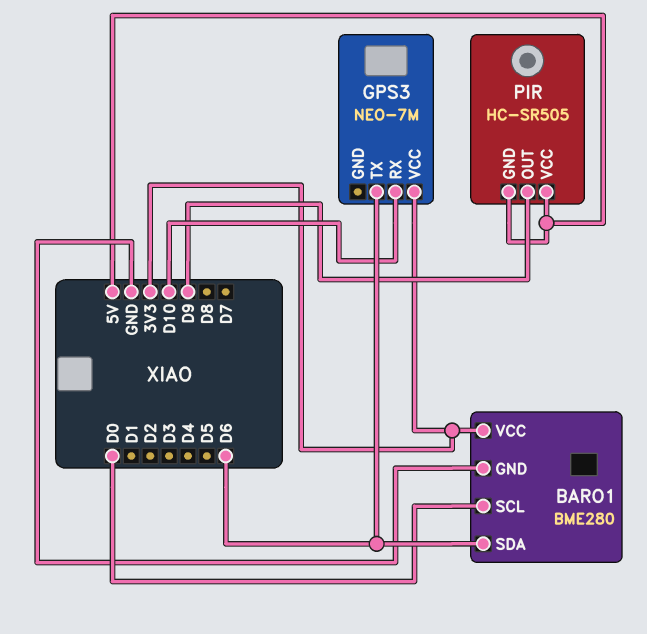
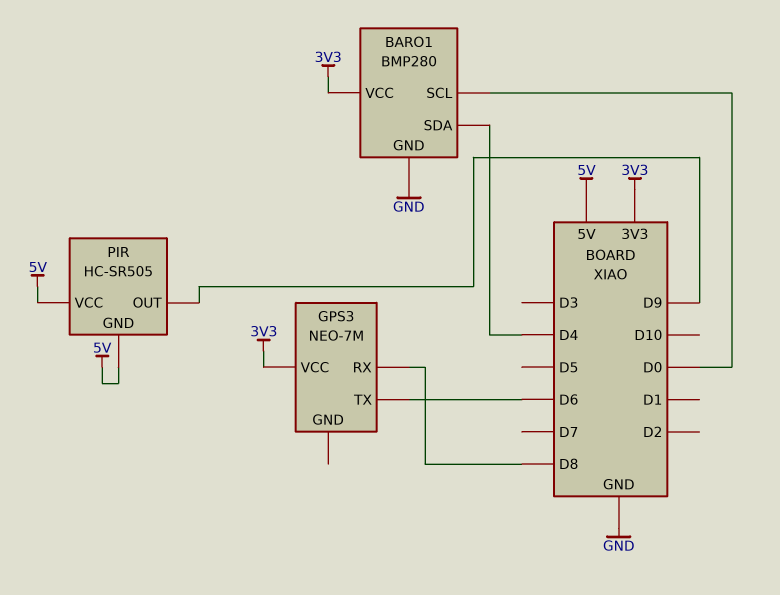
BARO1: BME280 -> BMP280
BARO1 pin SDA: D6 -> D4
GPS3 pin RX: D10 -> D8

